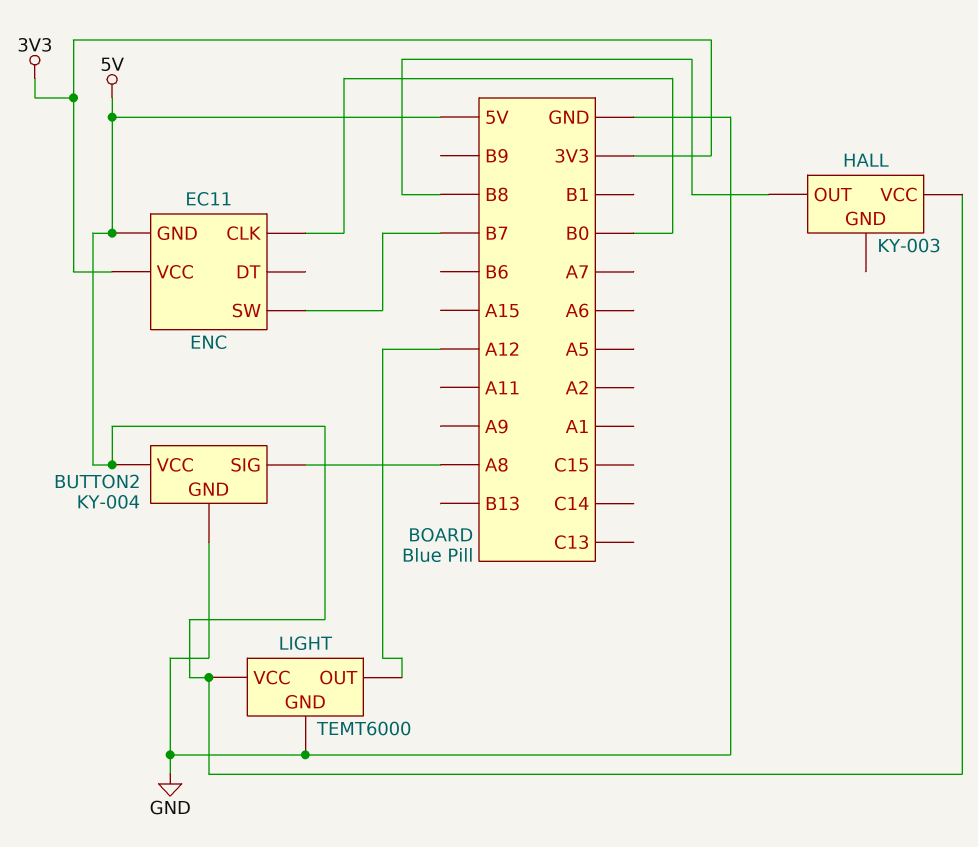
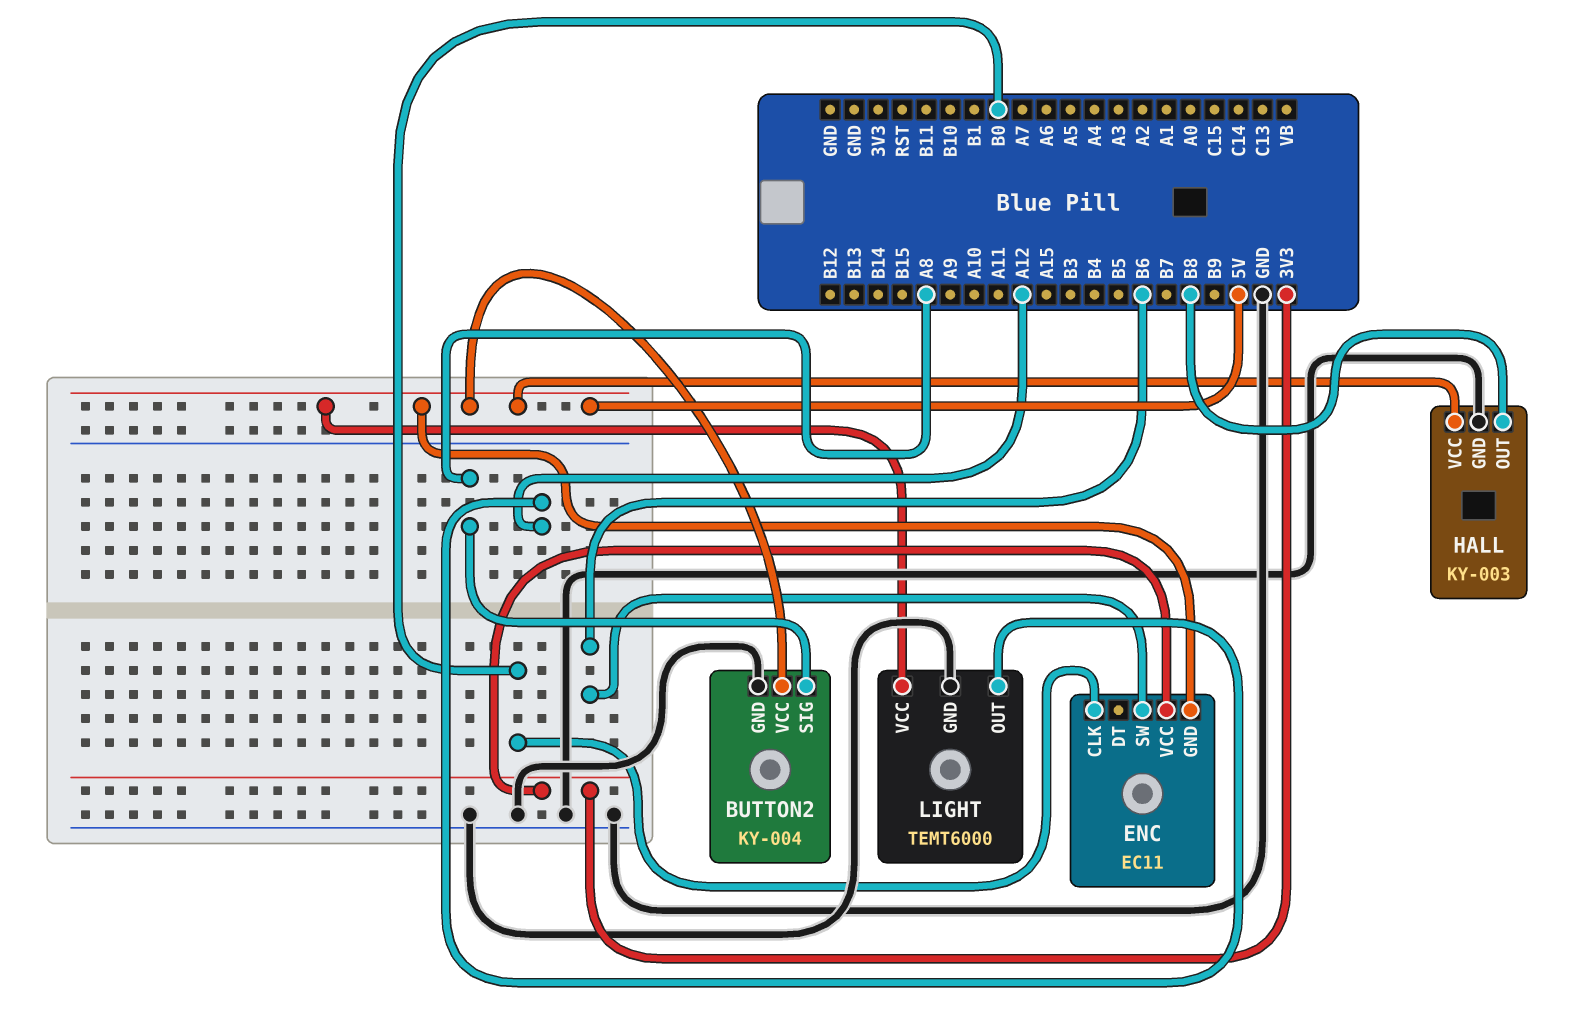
ENC pin SW: B7 -> B6
HALL pin GND: none -> GND

